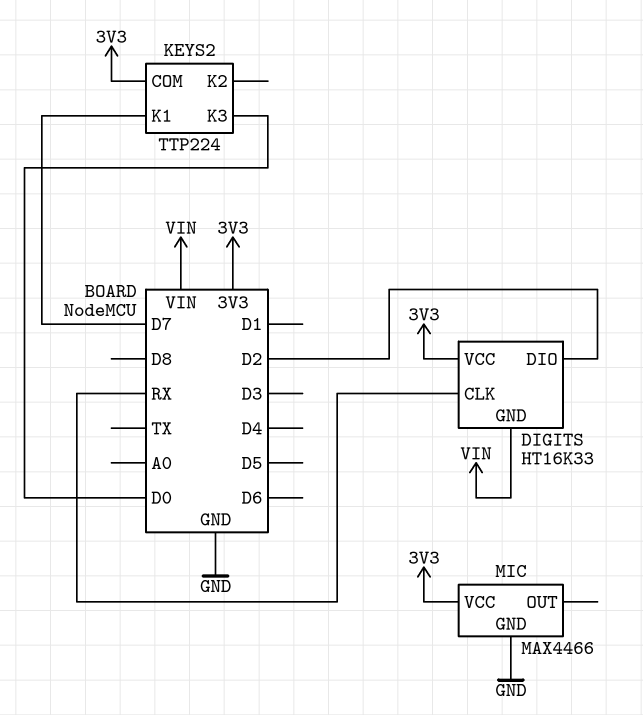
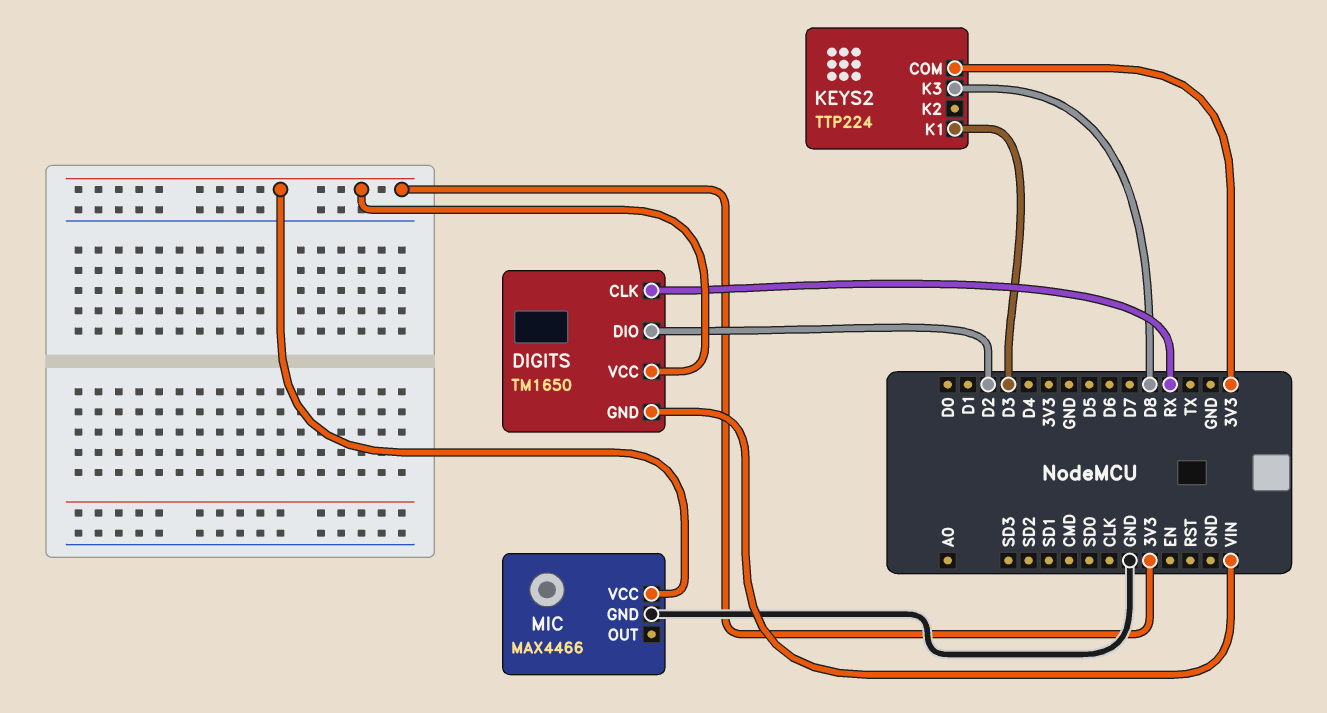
DIGITS: HT16K33 -> TM1650
KEYS2 pin K1: D7 -> D3
KEYS2 pin K3: D0 -> D8

